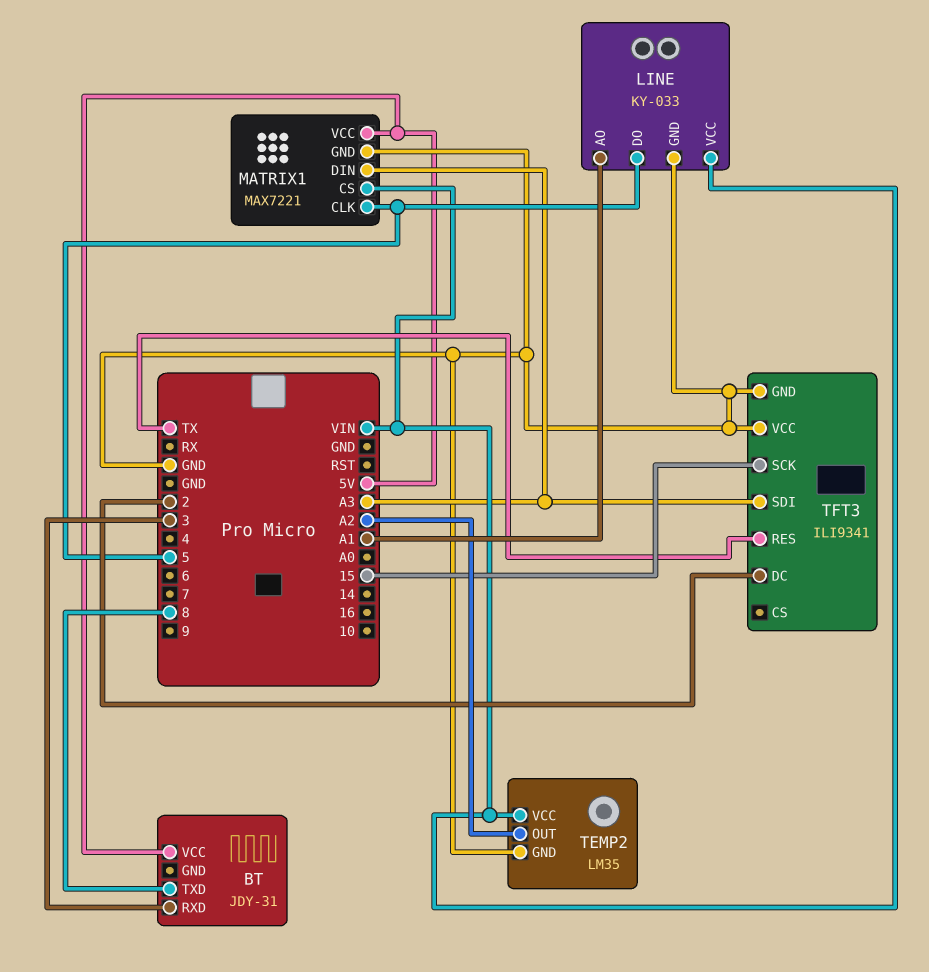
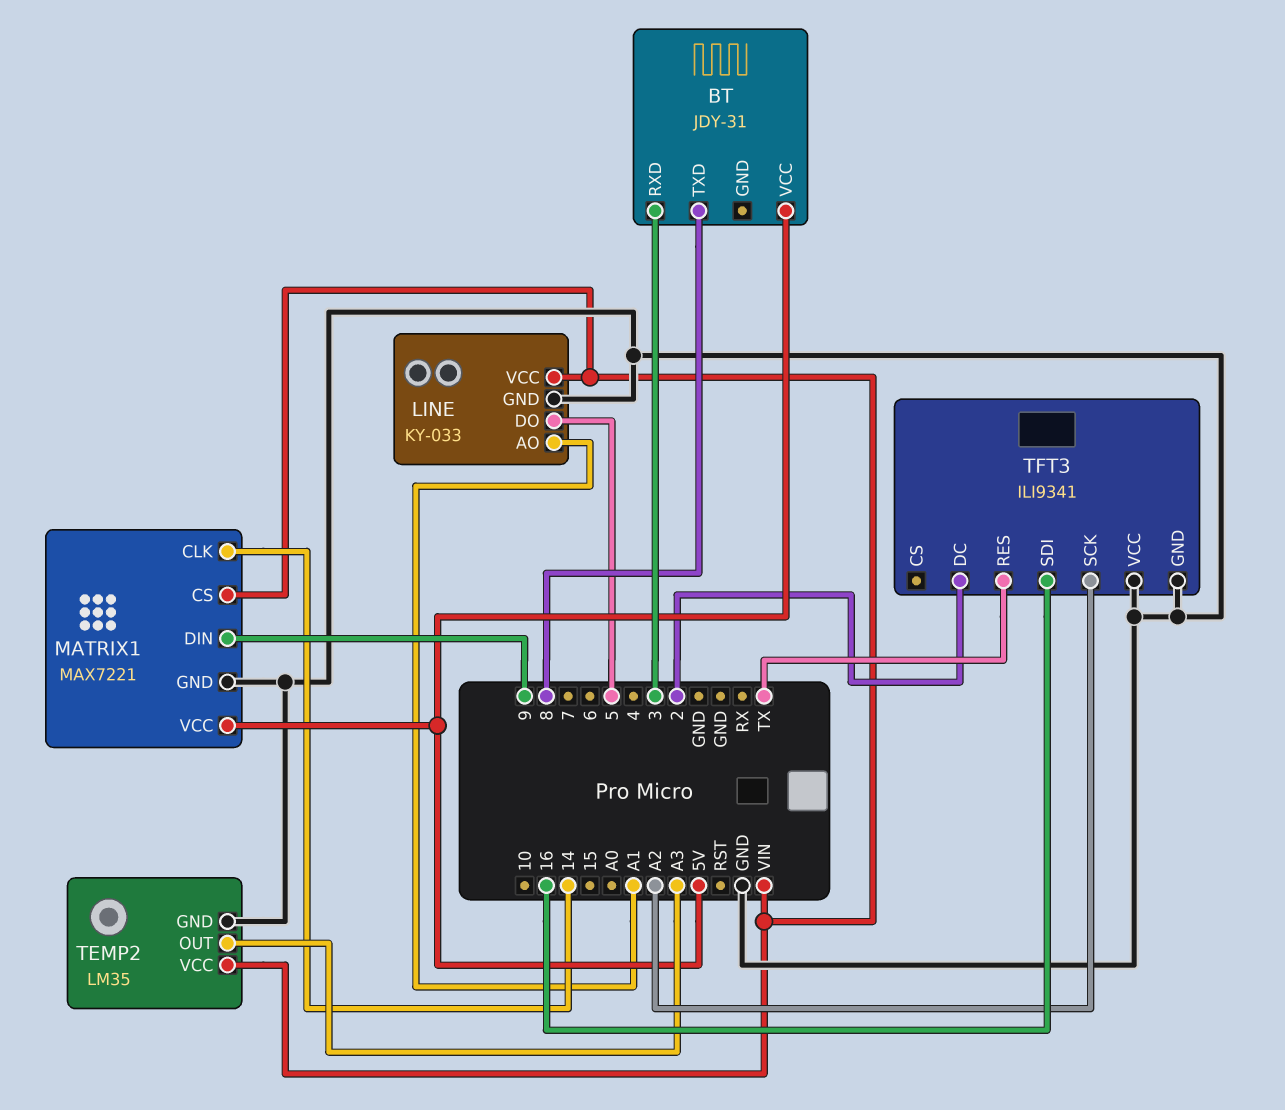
MATRIX1 pin CLK: 5 -> 14
MATRIX1 pin DIN: A3 -> 9
TEMP2 pin OUT: A2 -> A3
TFT3 pin SCK: 15 -> A2
TFT3 pin SDI: A3 -> 16

